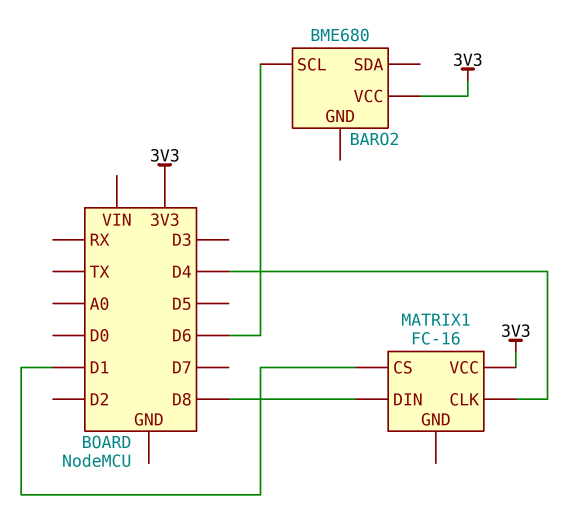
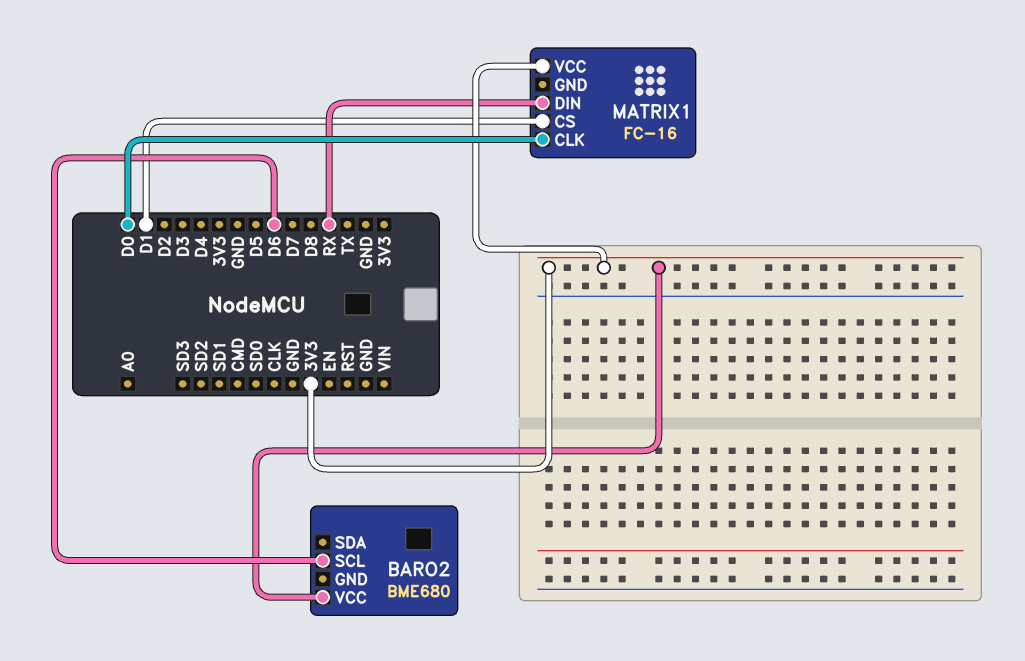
MATRIX1 pin CLK: D4 -> D0
MATRIX1 pin DIN: D8 -> RX

